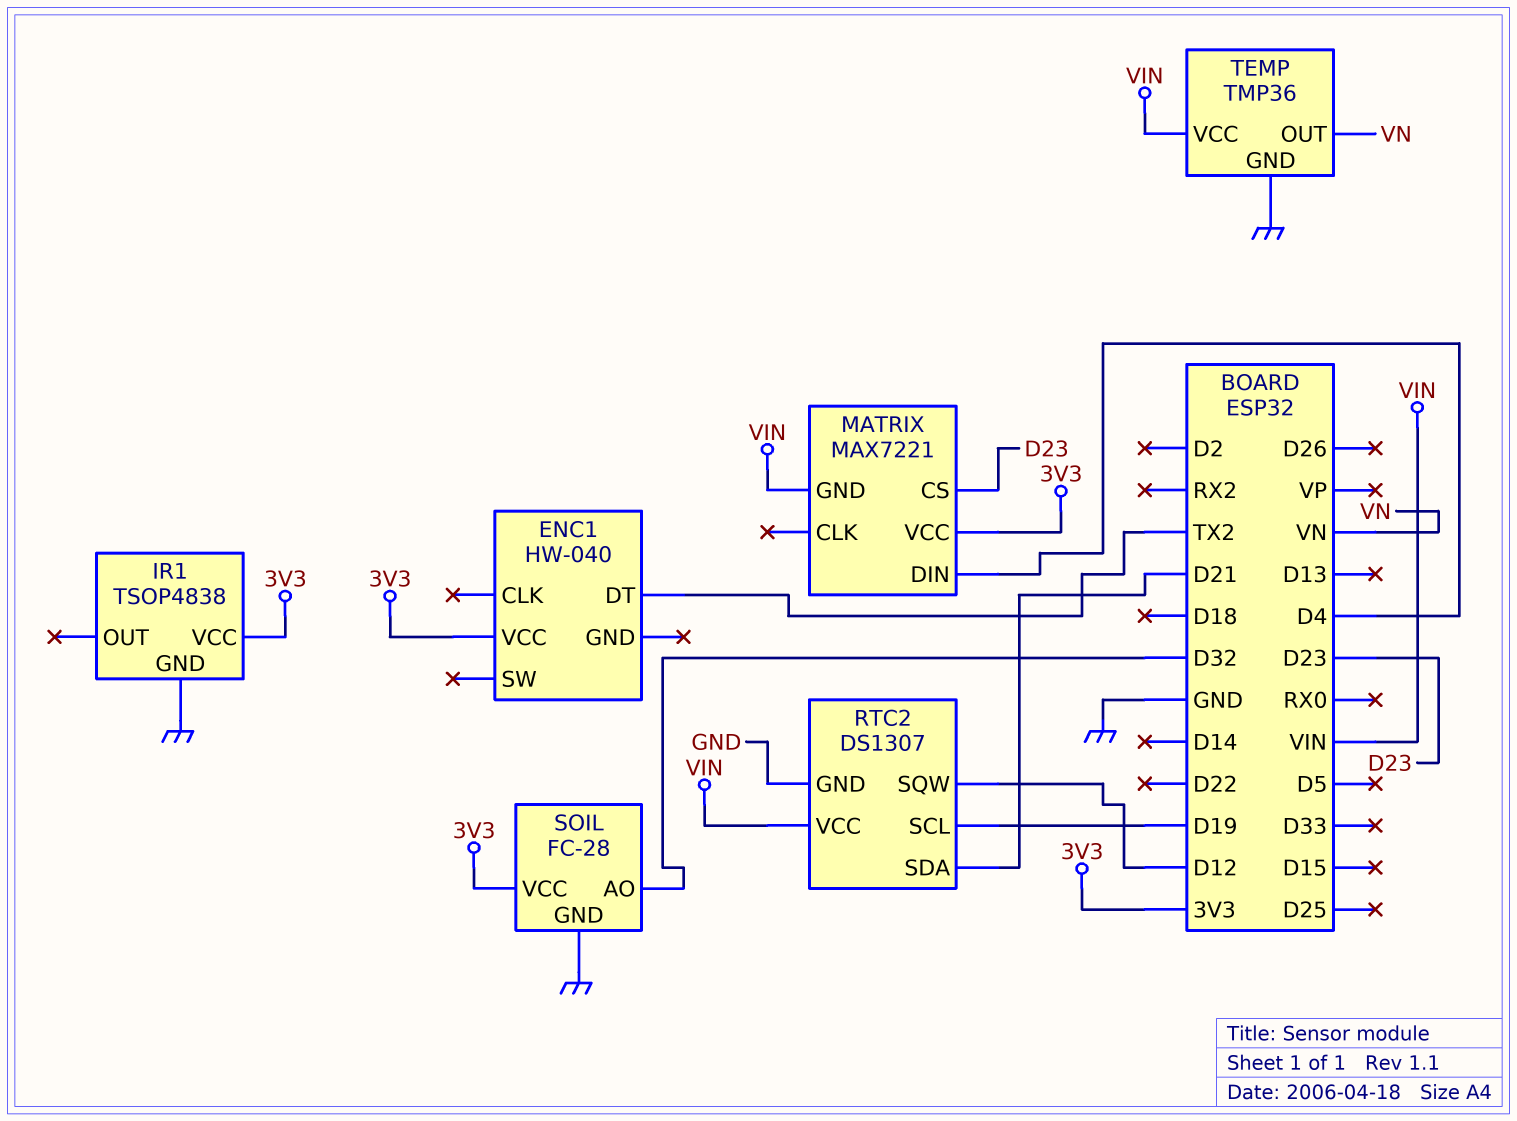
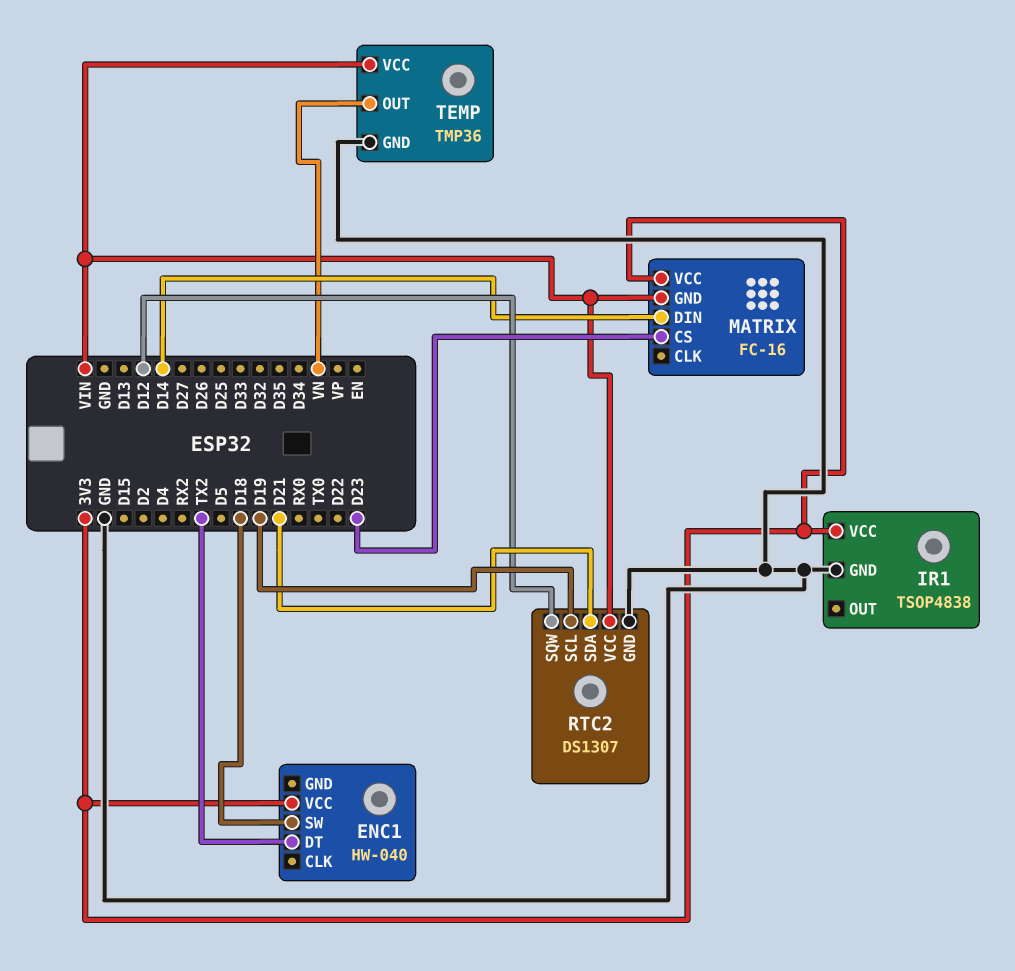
ENC1 pin SW: none -> D18
MATRIX: MAX7221 -> FC-16
MATRIX pin DIN: D4 -> D14
SOIL: FC-28 -> none
SOIL pin AO: D32 -> none
SOIL pin GND: GND -> none
SOIL pin VCC: 3V3 -> none

